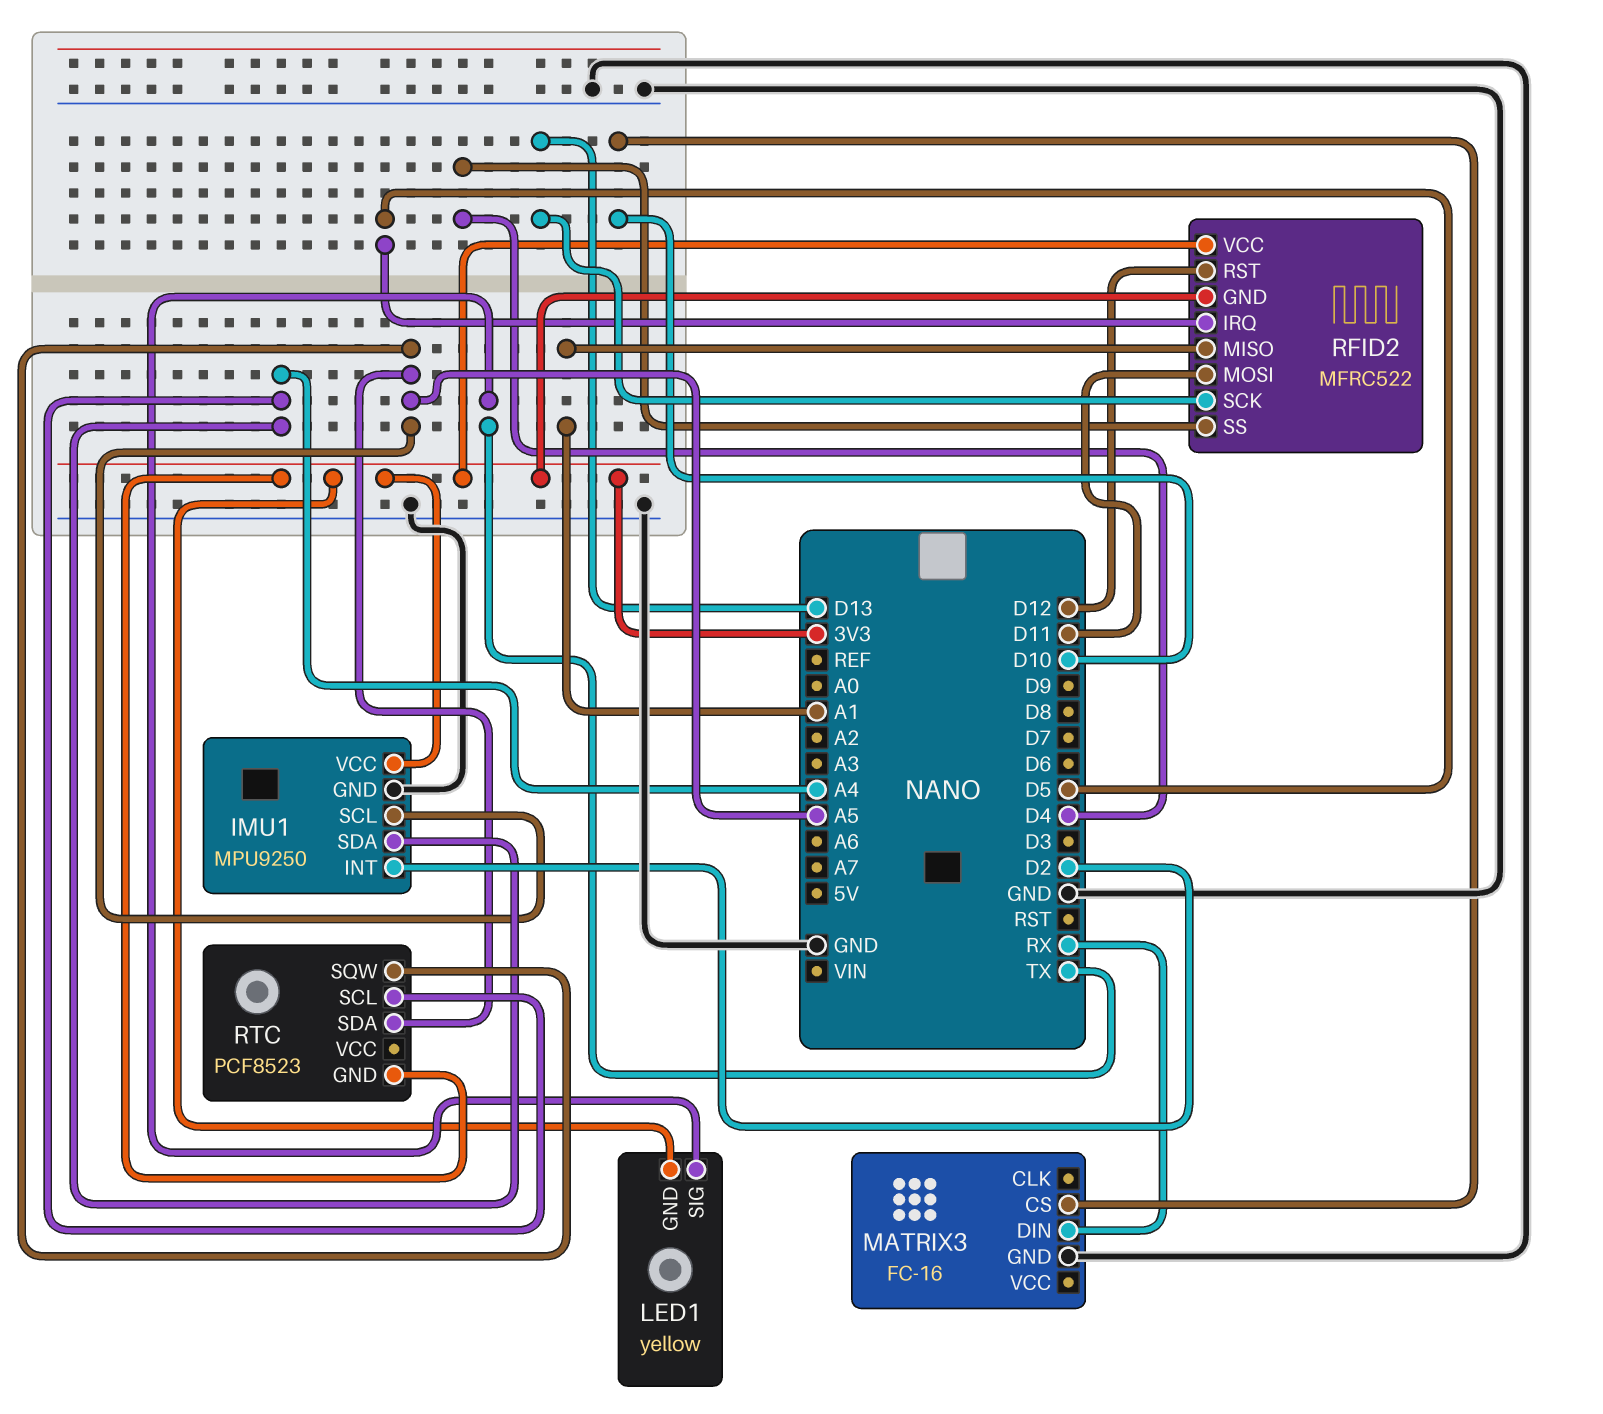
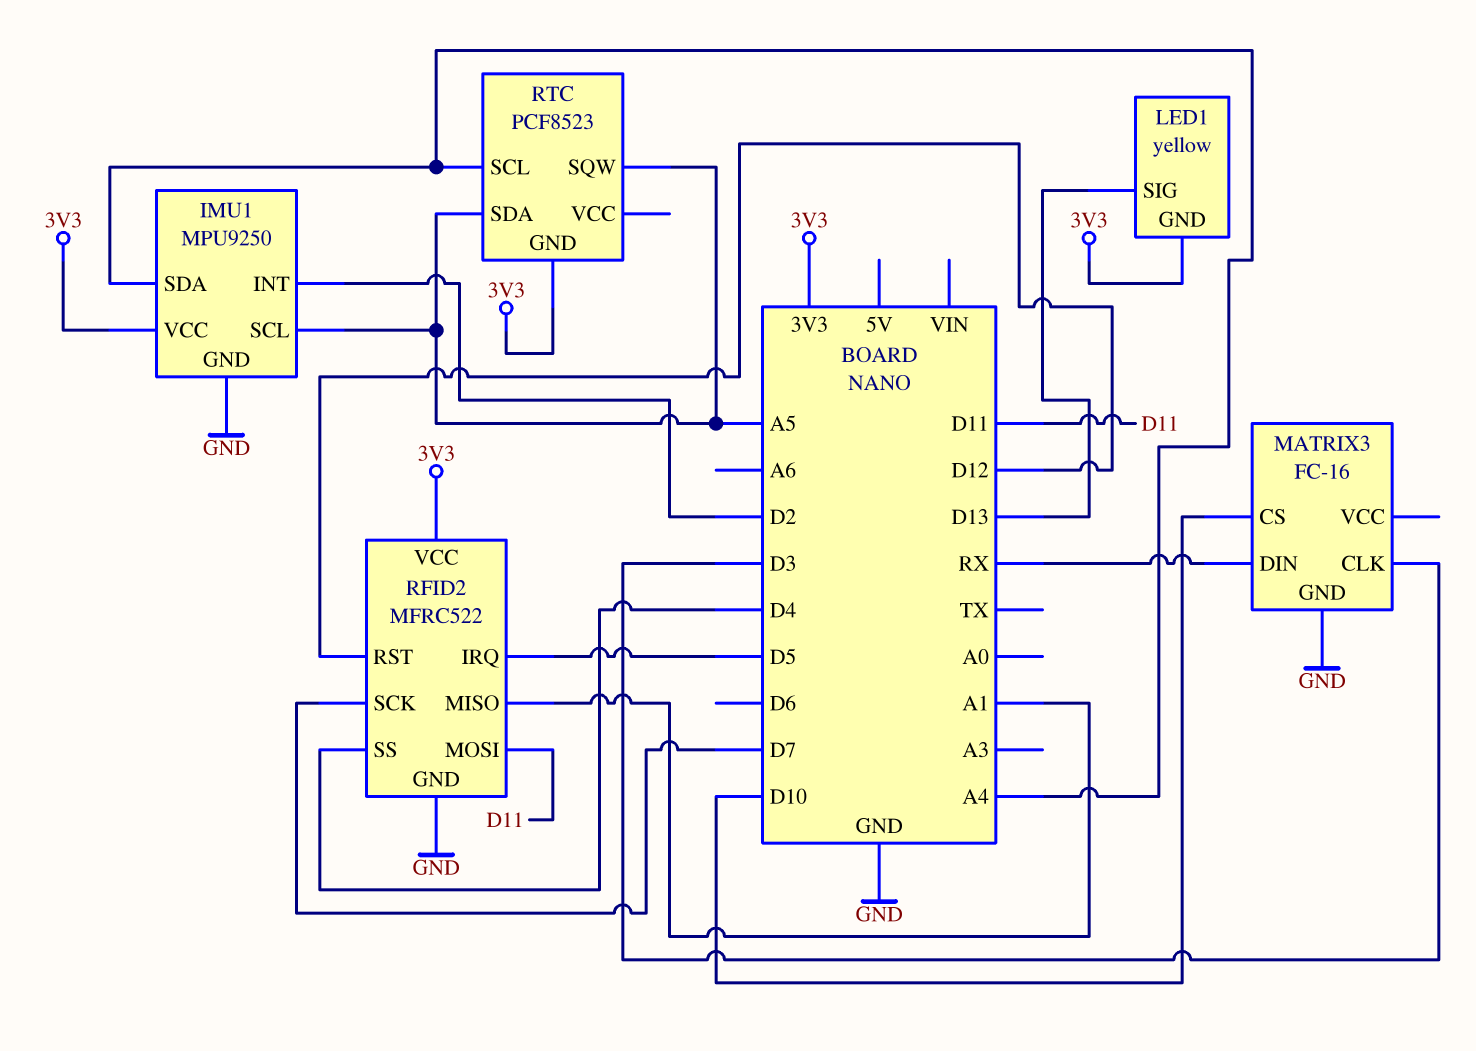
LED1 pin SIG: TX -> D13
MATRIX3 pin CLK: none -> D3
RFID2 pin GND: 3V3 -> GND
RFID2 pin SCK: D13 -> D7

